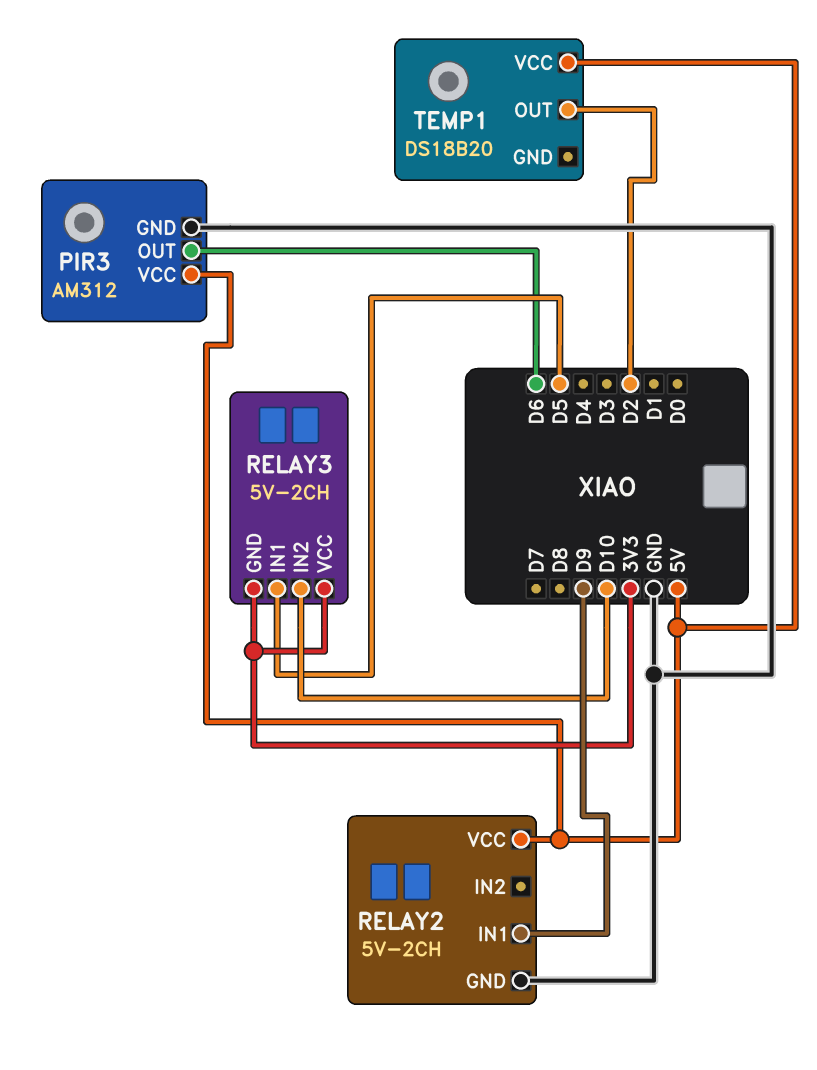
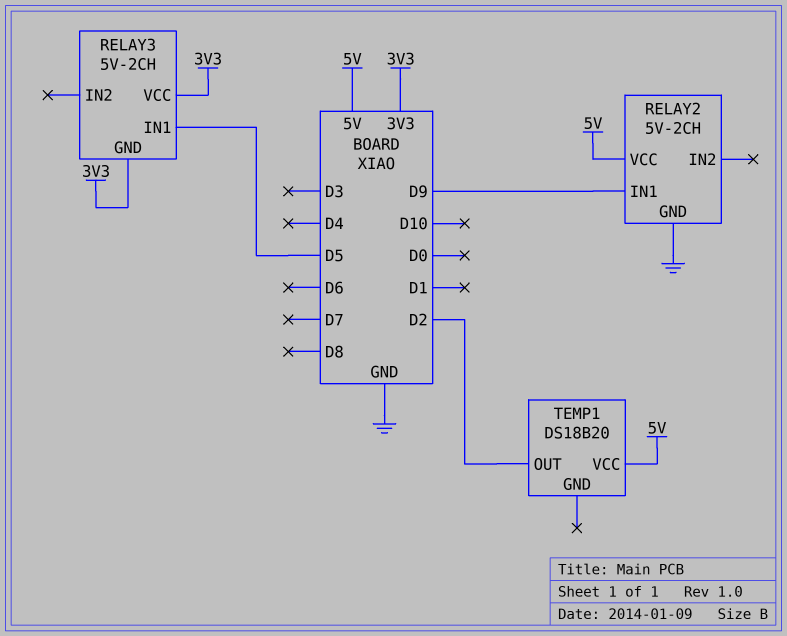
PIR3: AM312 -> none
PIR3 pin GND: GND -> none
PIR3 pin OUT: D6 -> none
PIR3 pin VCC: 5V -> none
RELAY3 pin IN2: D10 -> none

